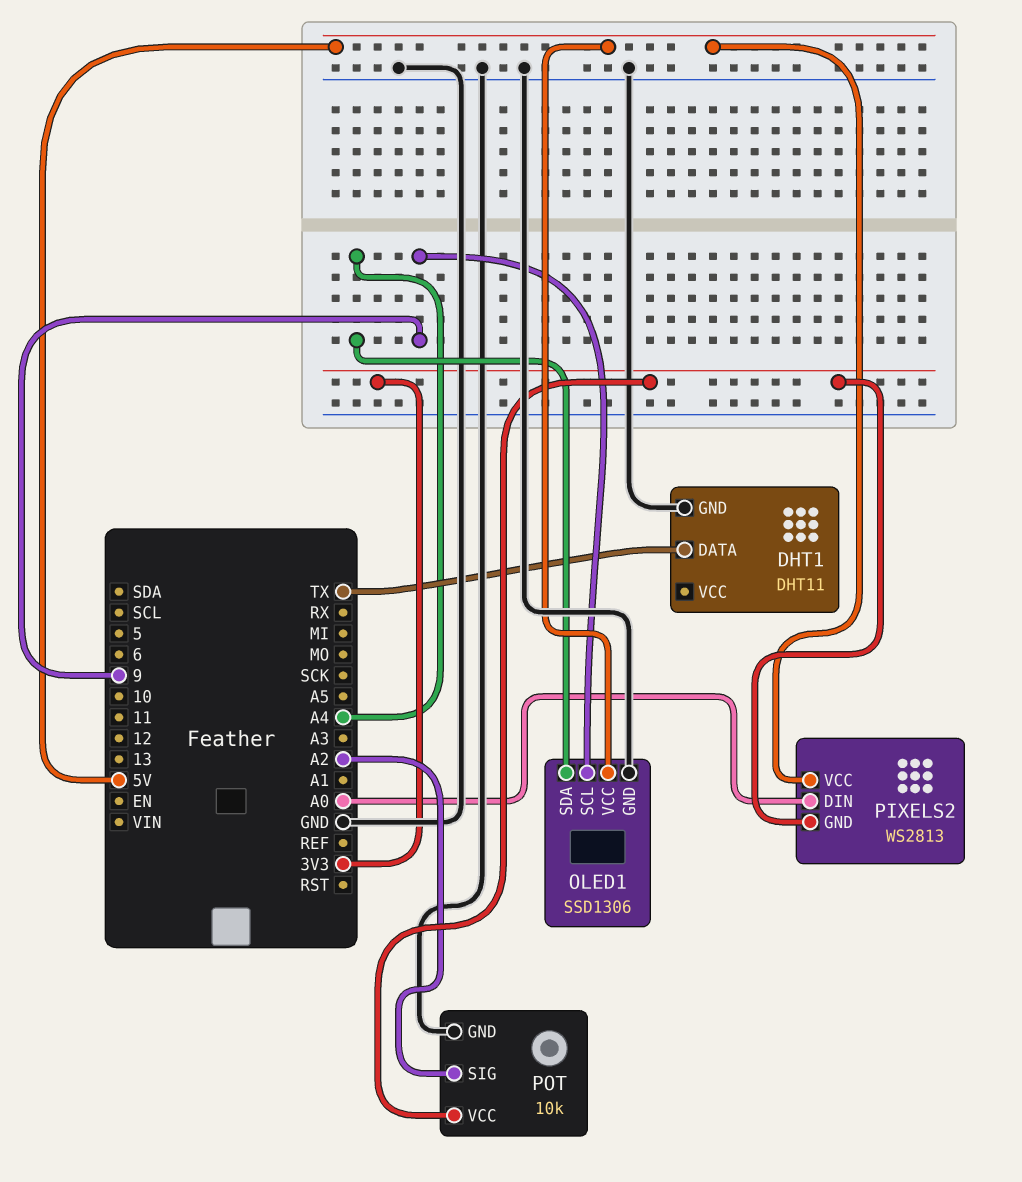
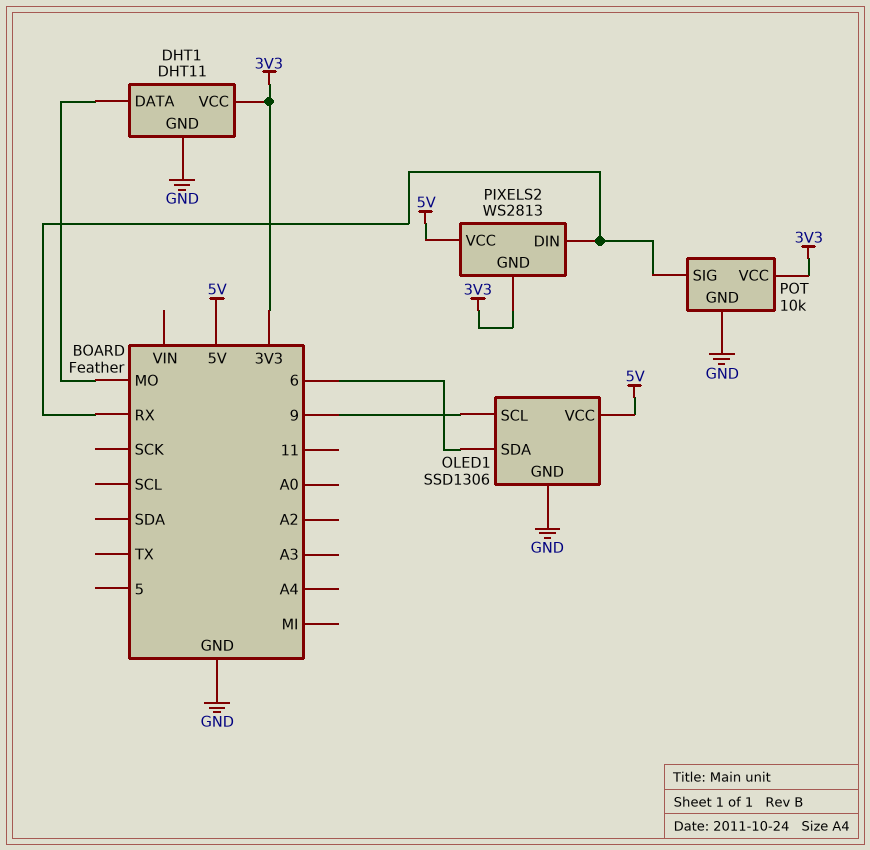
DHT1 pin DATA: TX -> MO
DHT1 pin VCC: none -> 3V3
OLED1 pin SDA: A4 -> 6
PIXELS2 pin DIN: A0 -> RX
POT pin SIG: A2 -> RX

